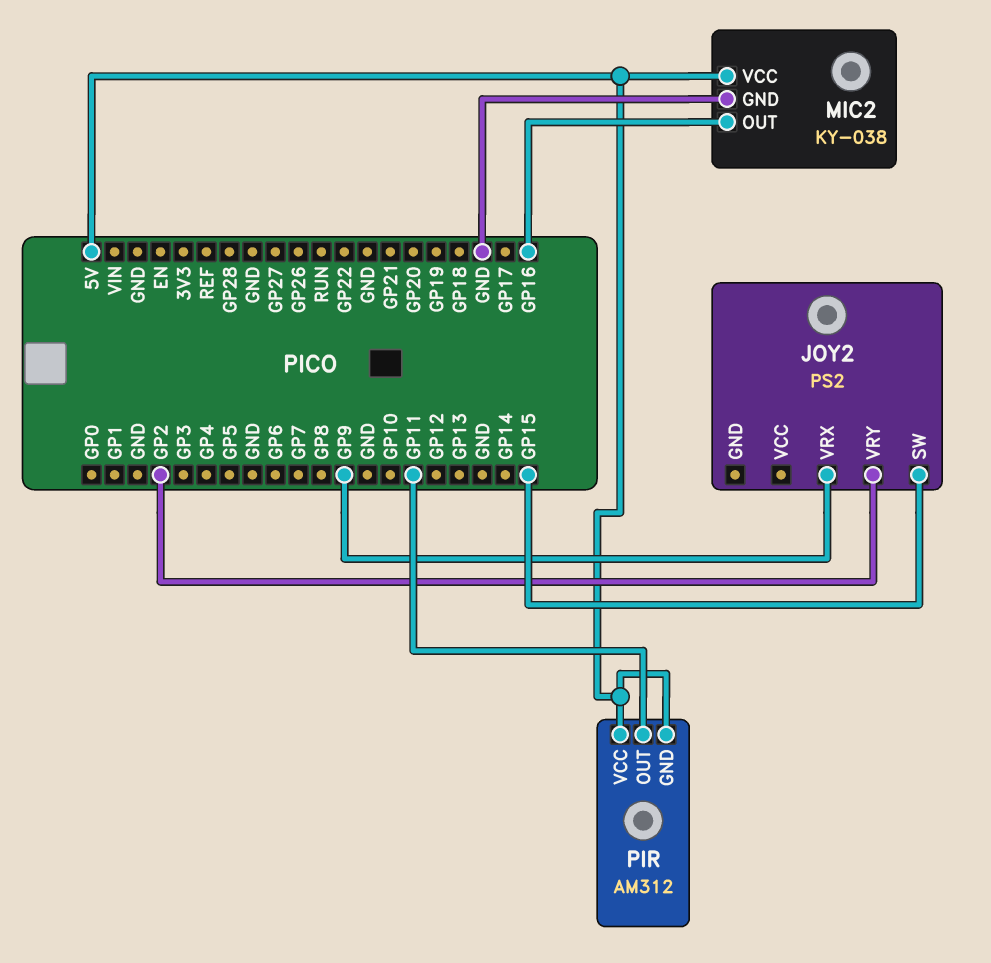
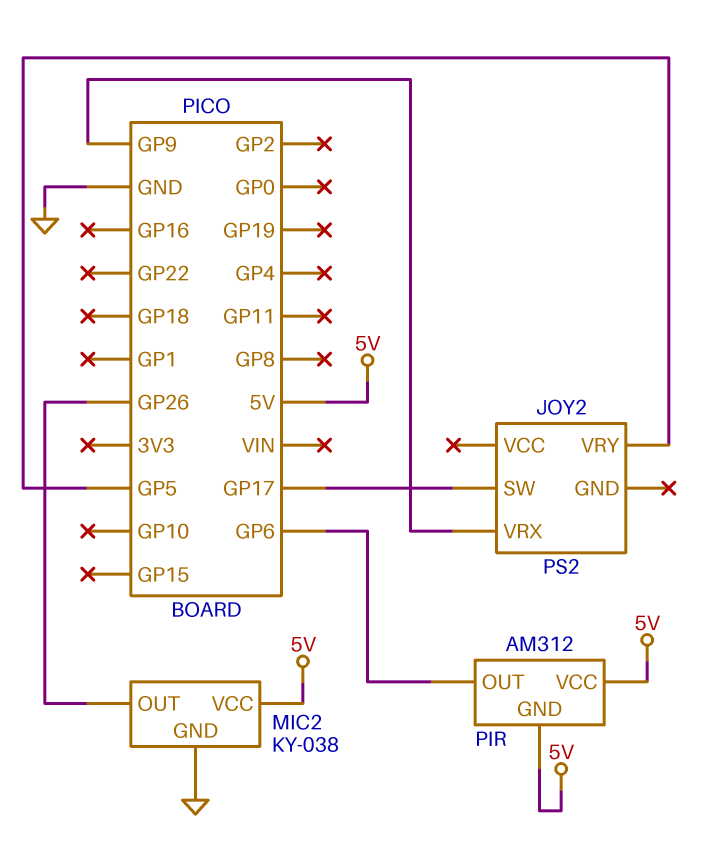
JOY2 pin SW: GP15 -> GP17
JOY2 pin VRY: GP2 -> GP5
MIC2 pin OUT: GP16 -> GP26
PIR pin OUT: GP11 -> GP6

